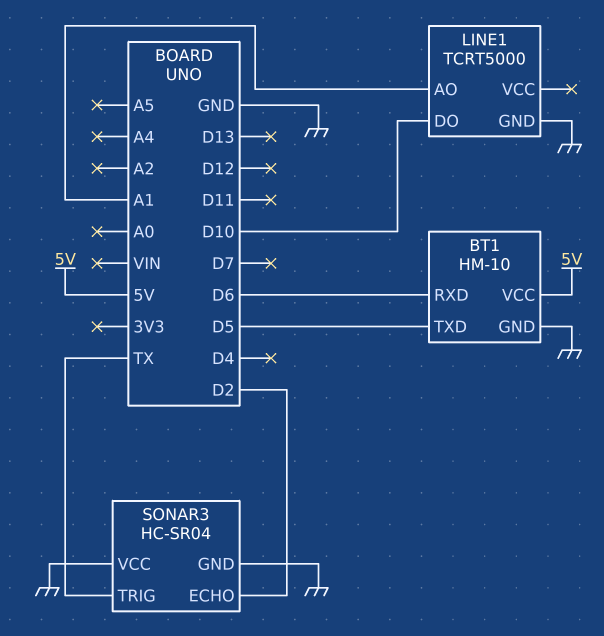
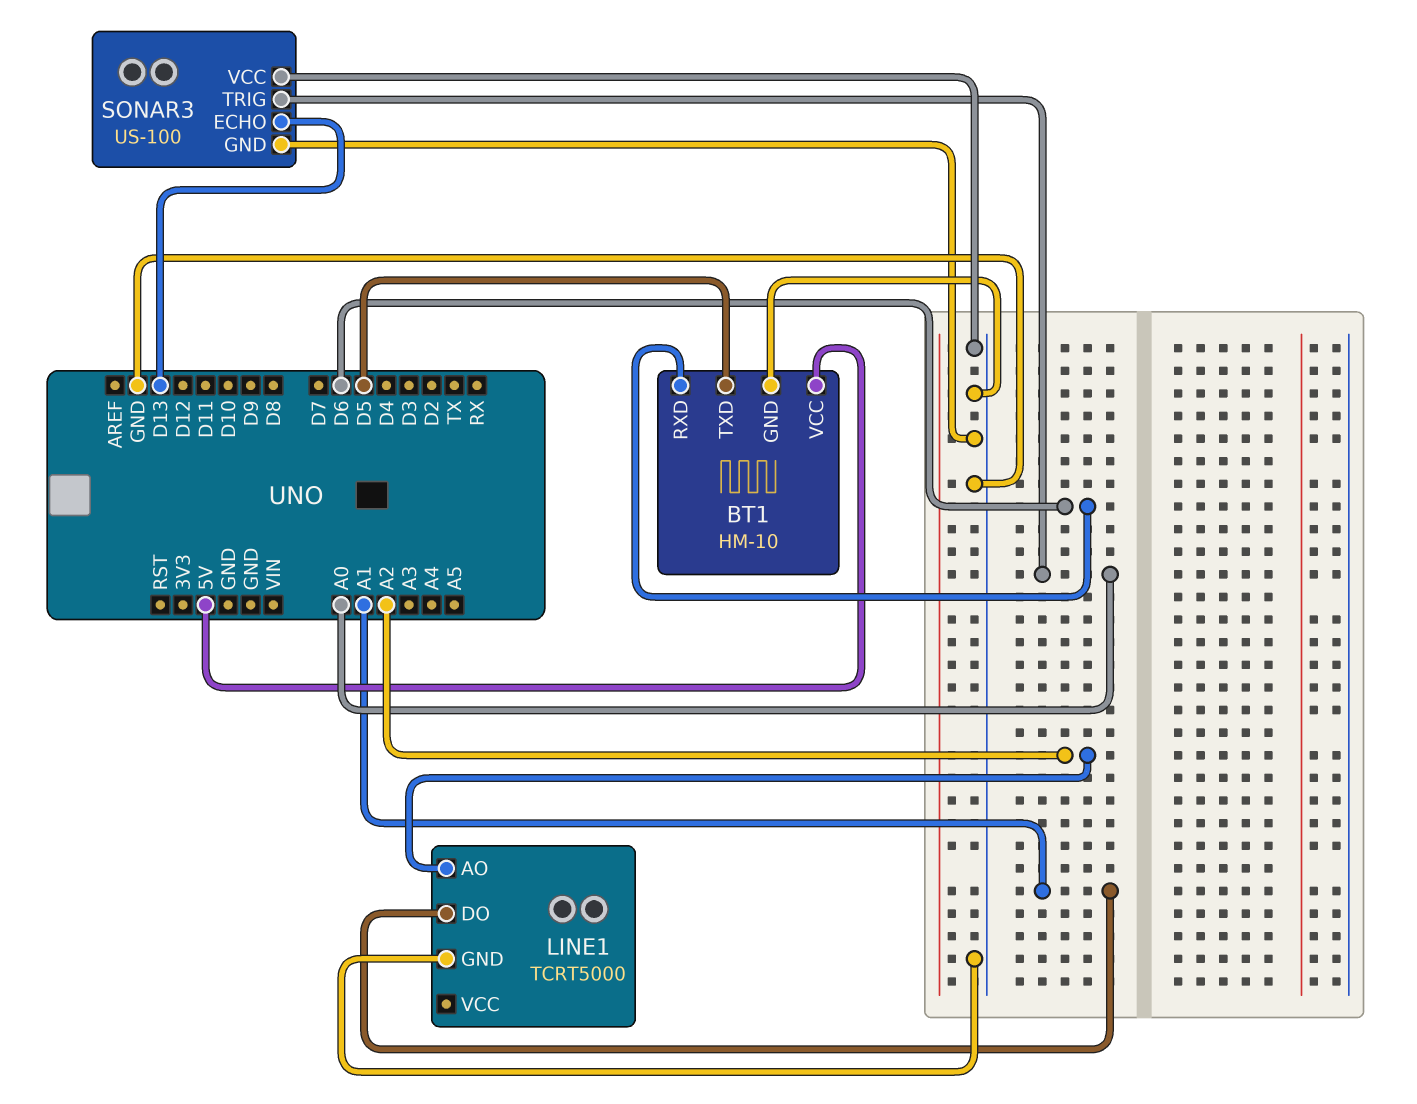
LINE1 pin AO: A1 -> A2
LINE1 pin DO: D10 -> A1
SONAR3: HC-SR04 -> US-100
SONAR3 pin ECHO: D2 -> D13
SONAR3 pin TRIG: TX -> A0

